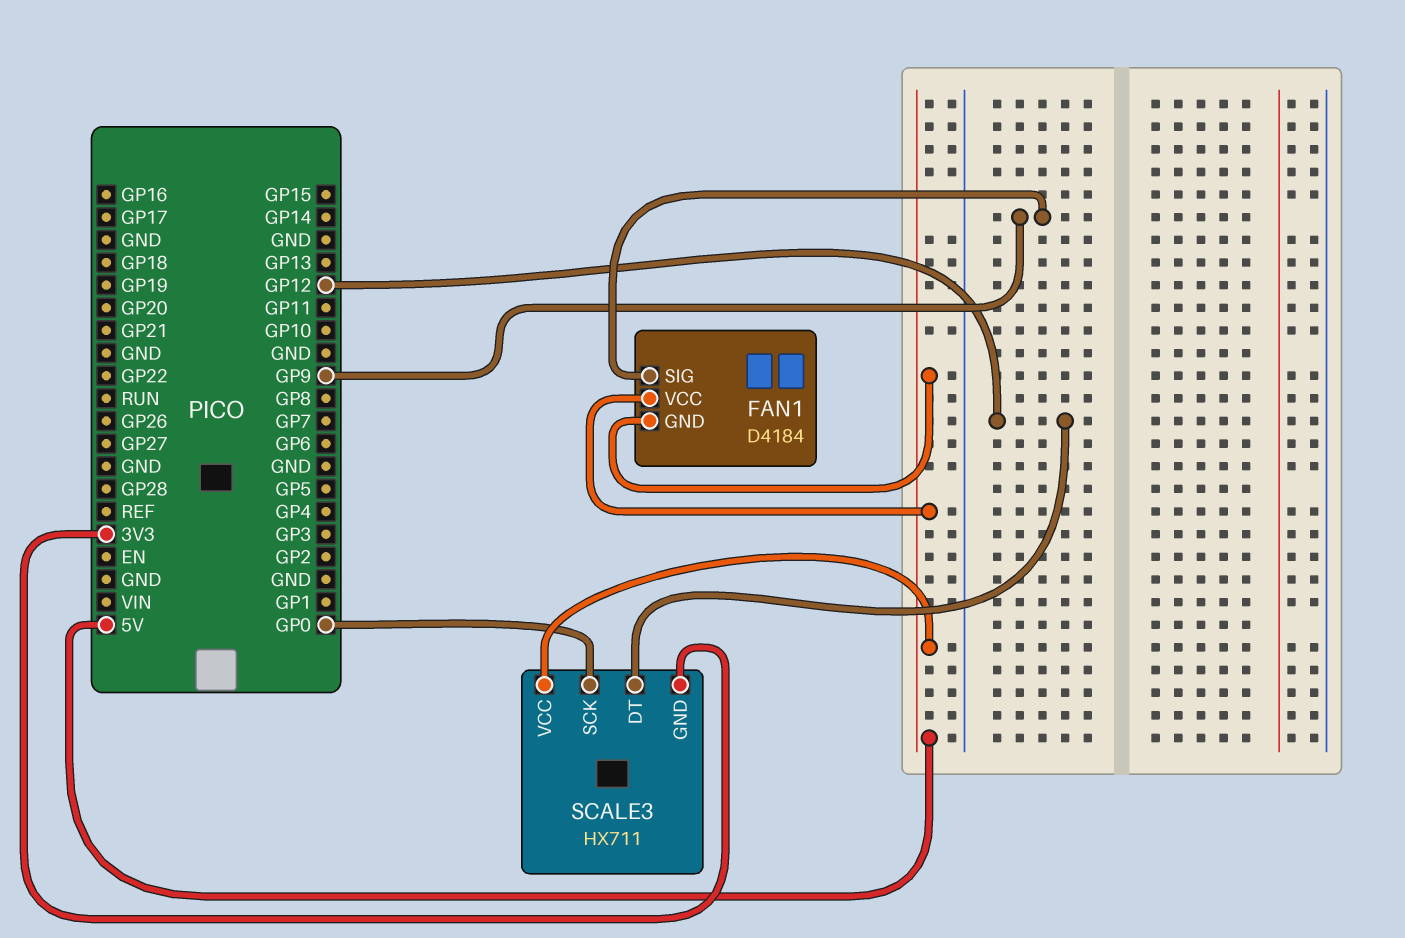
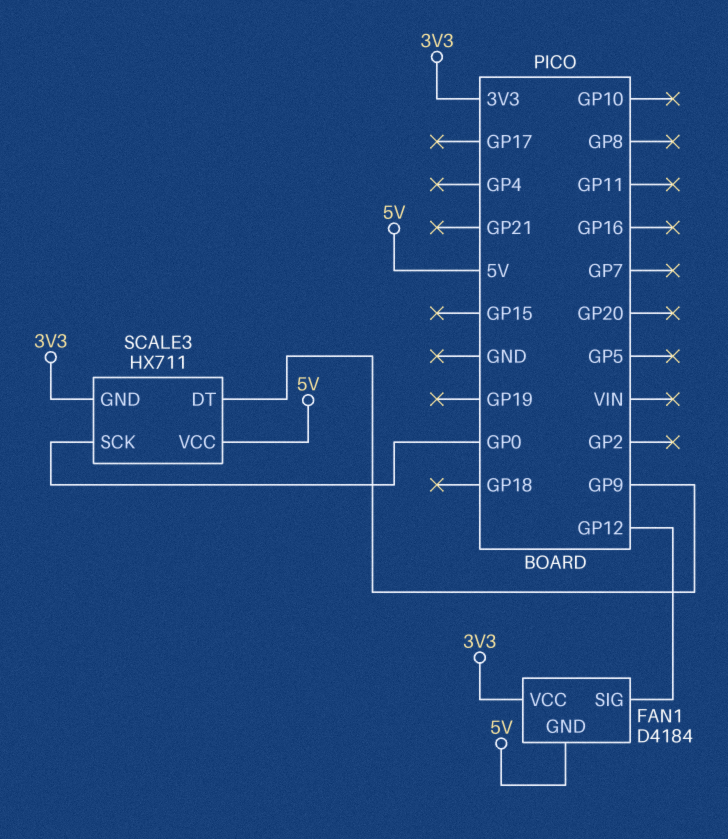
FAN1 pin SIG: GP9 -> GP12
FAN1 pin VCC: 5V -> 3V3
SCALE3 pin DT: GP12 -> GP9

